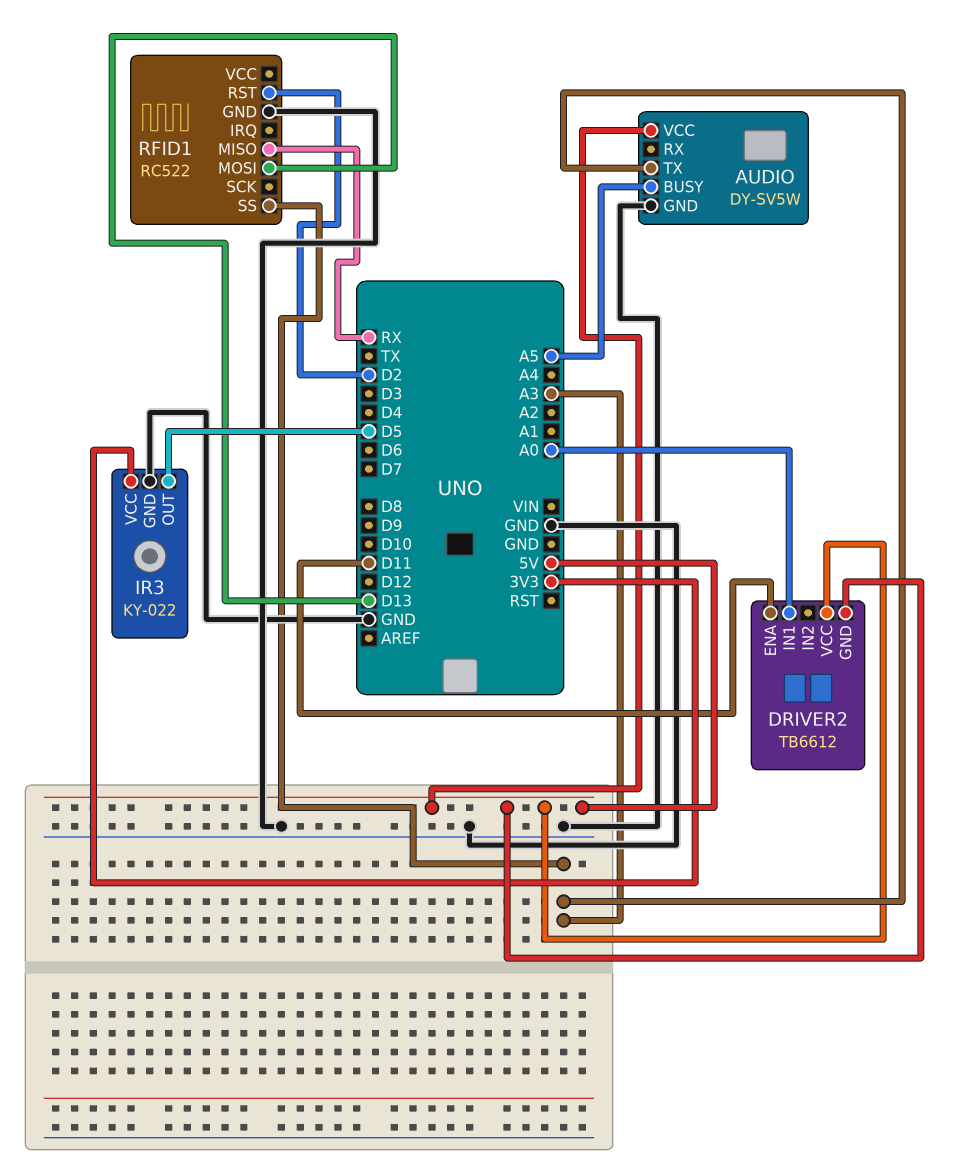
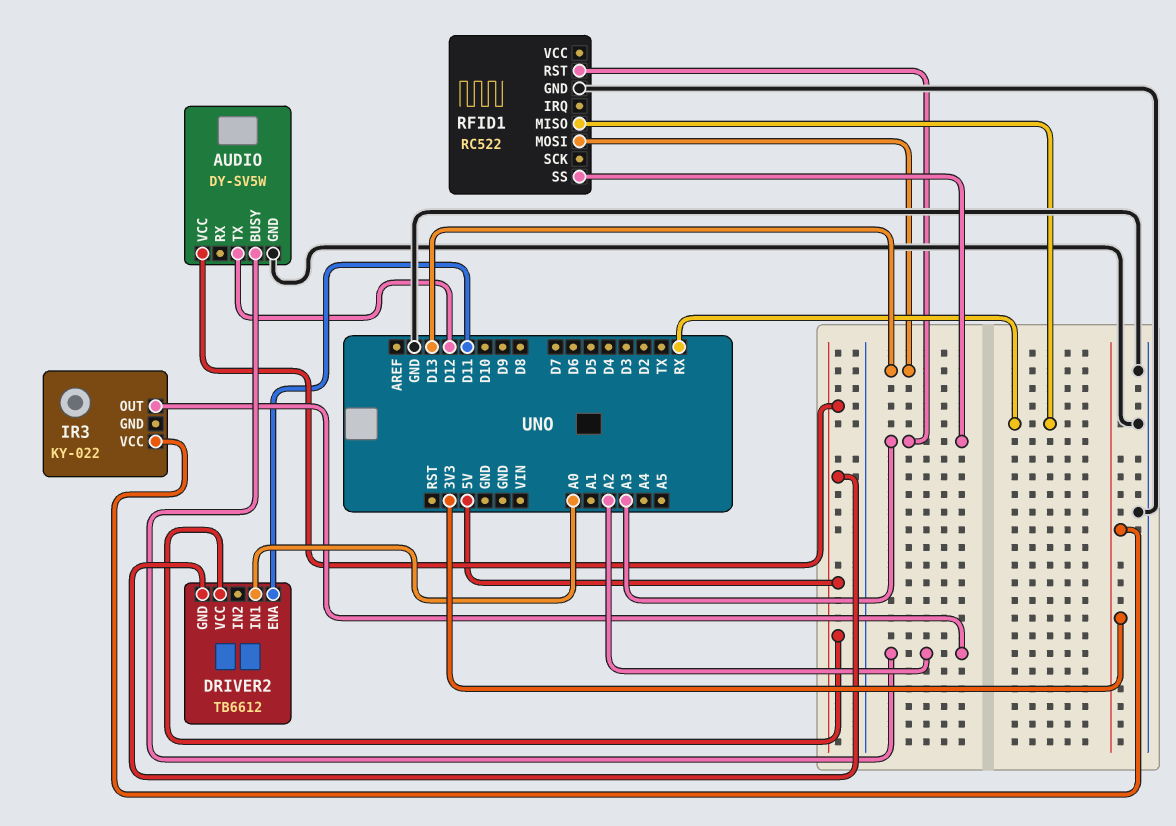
AUDIO pin BUSY: A5 -> A2
AUDIO pin TX: A3 -> D12
IR3 pin GND: GND -> none
IR3 pin OUT: D5 -> A2
RFID1 pin RST: D2 -> A3

